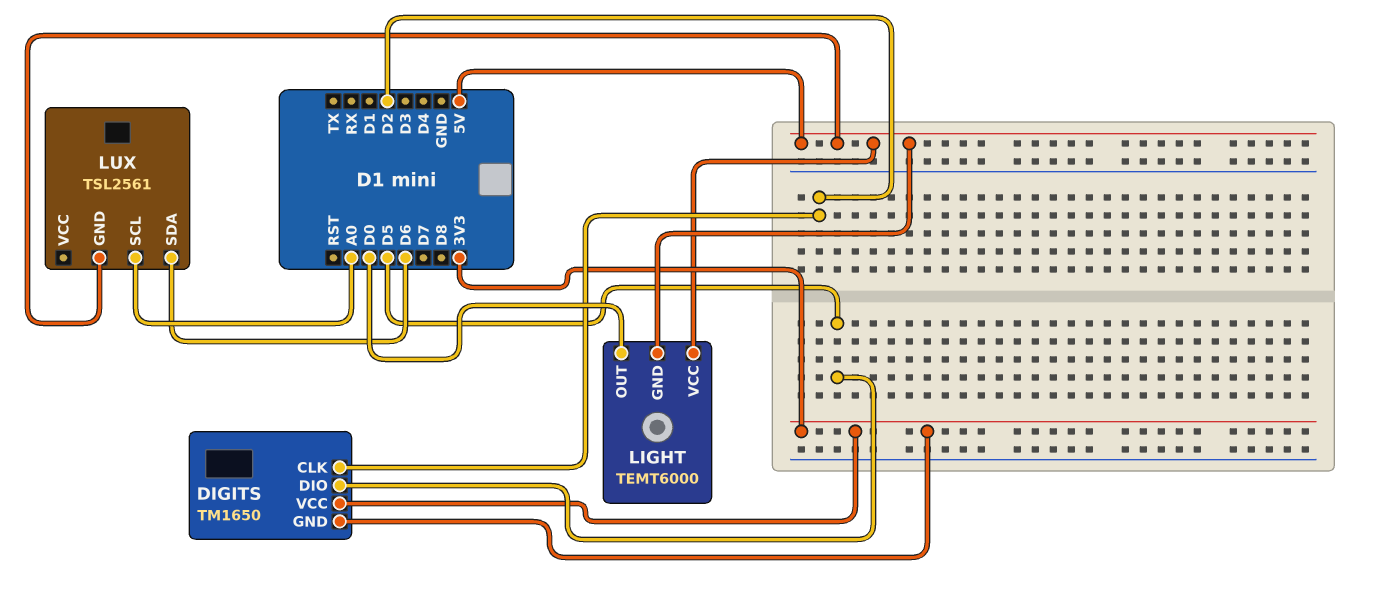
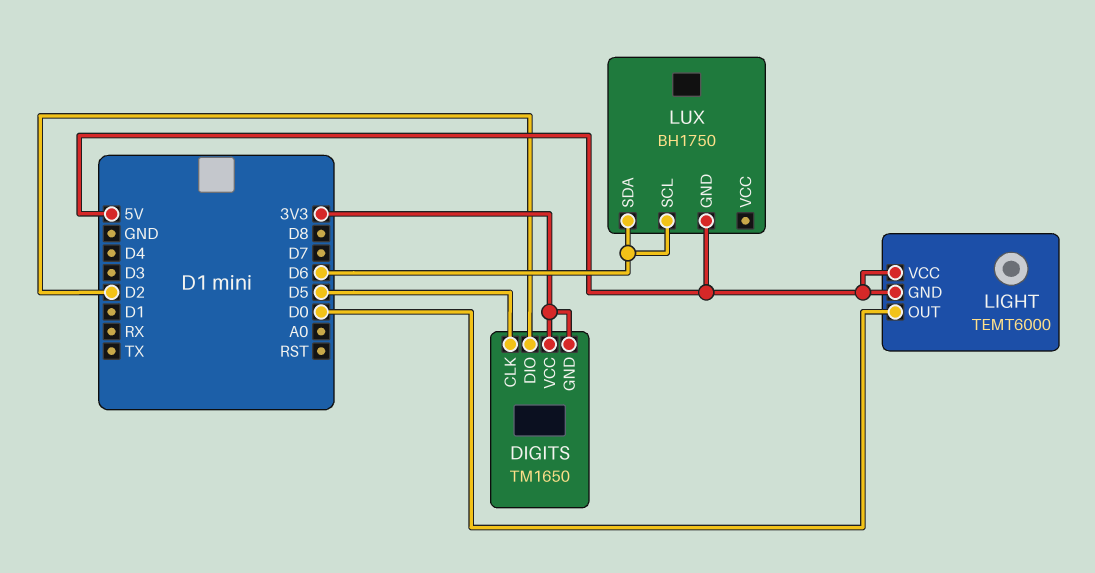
DIGITS pin CLK: D2 -> D5
DIGITS pin DIO: D5 -> D2
LUX: TSL2561 -> BH1750
LUX pin SCL: A0 -> D6

